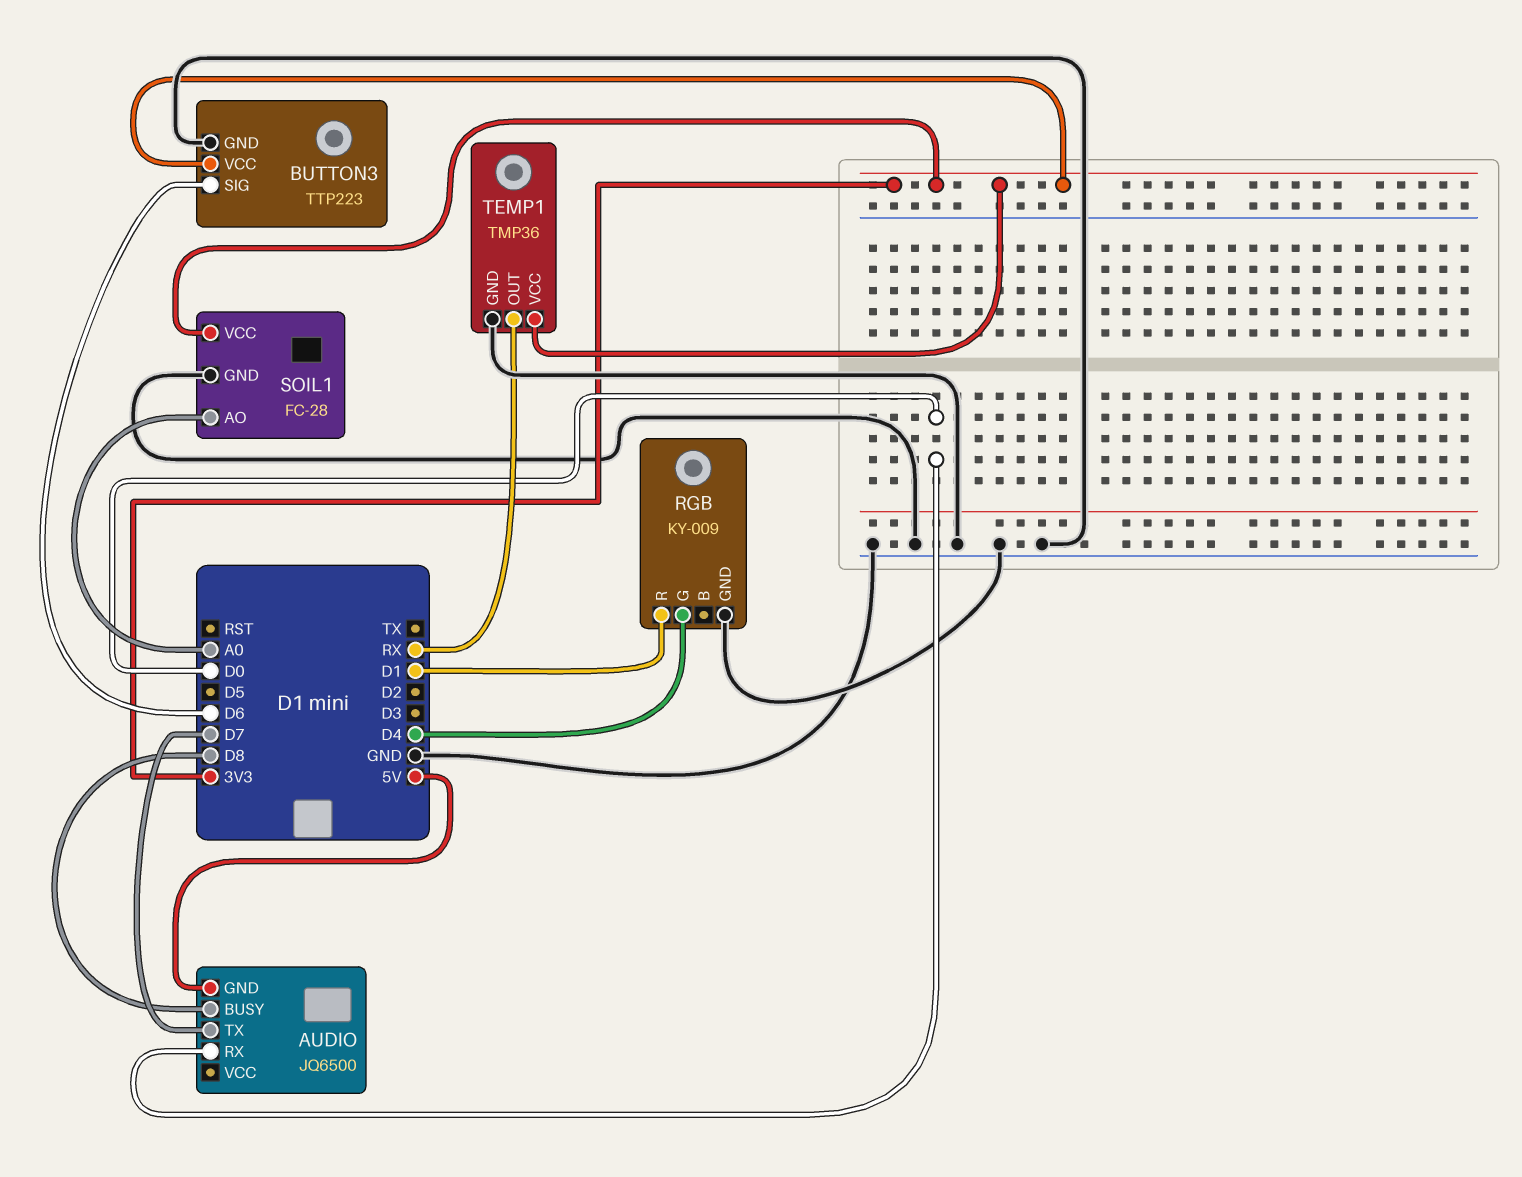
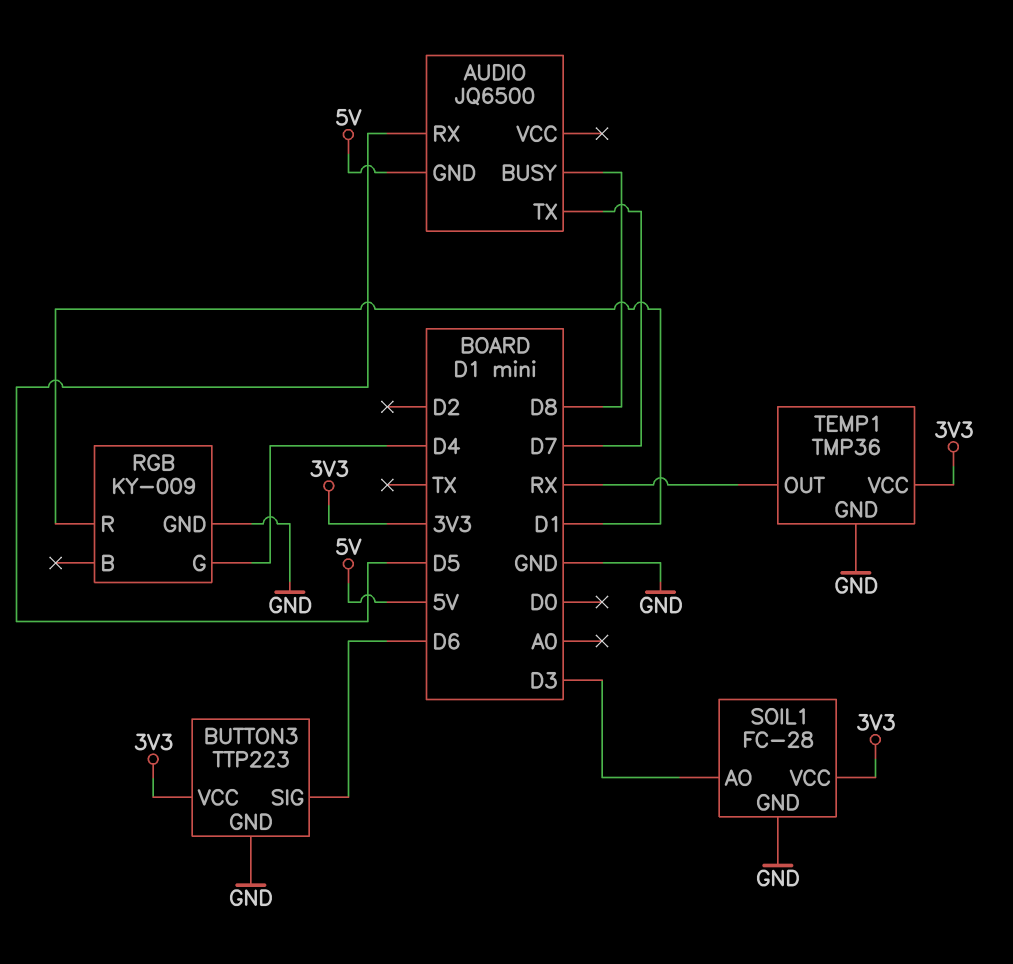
AUDIO pin RX: D0 -> D5
SOIL1 pin AO: A0 -> D3

